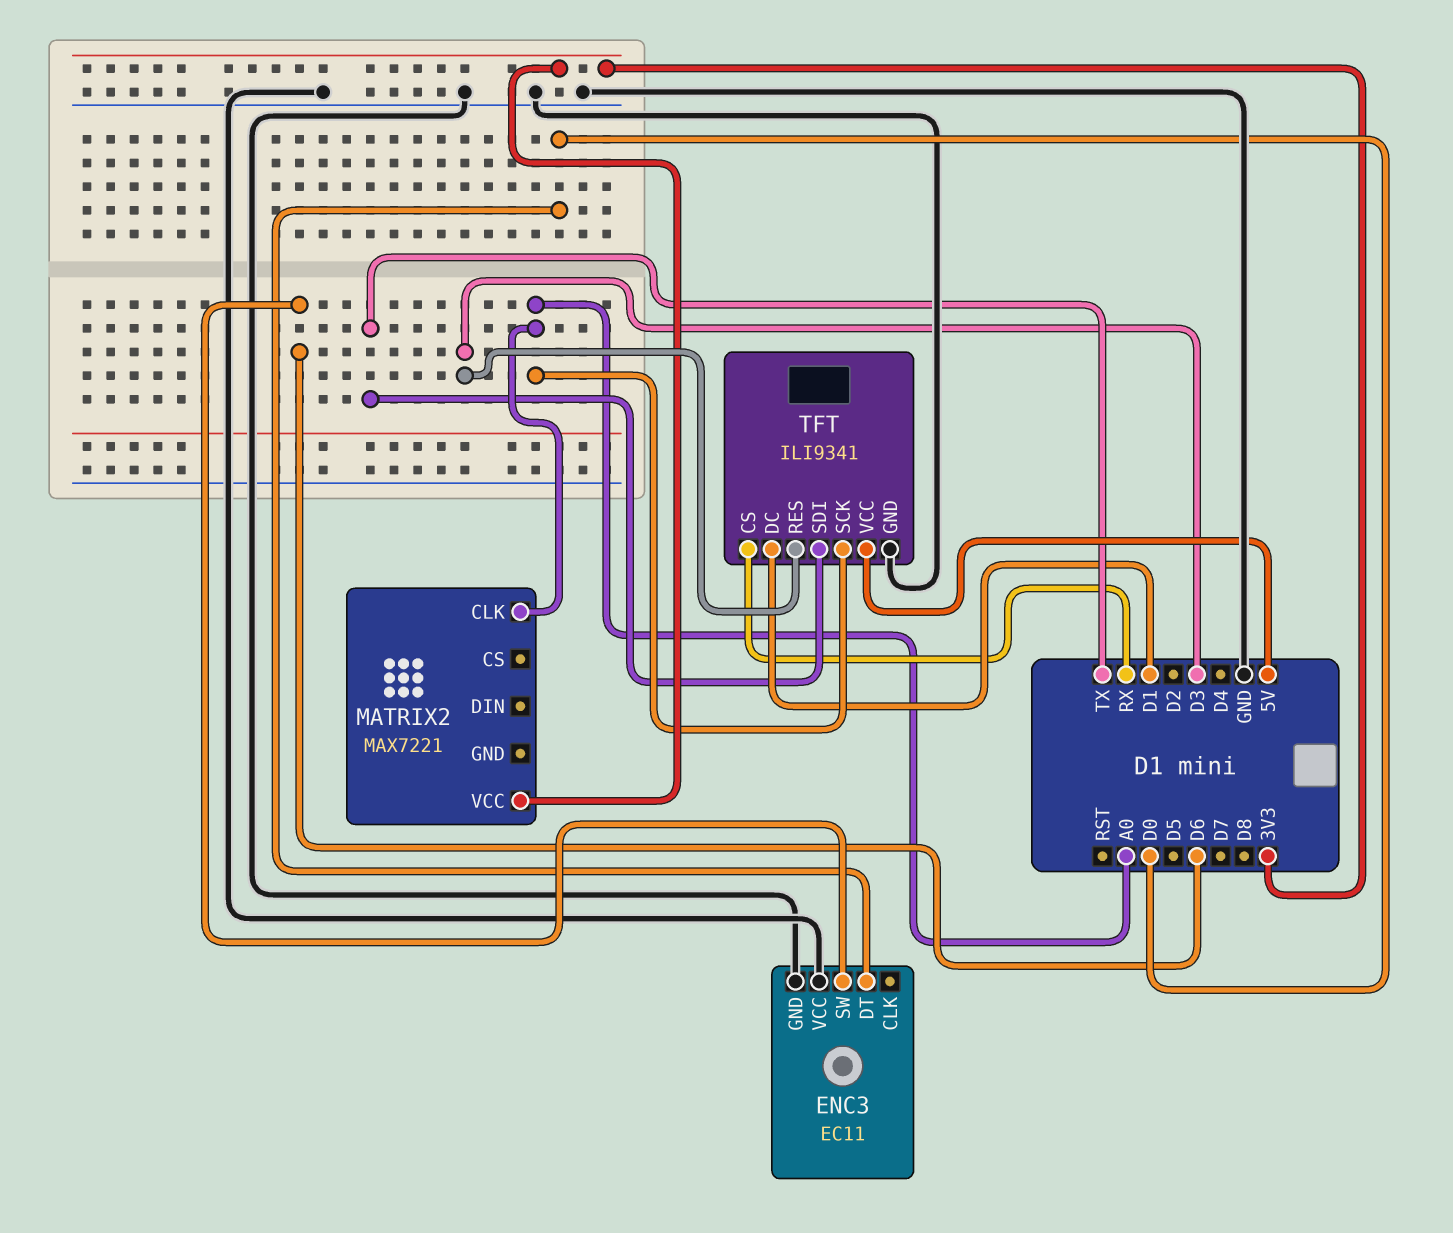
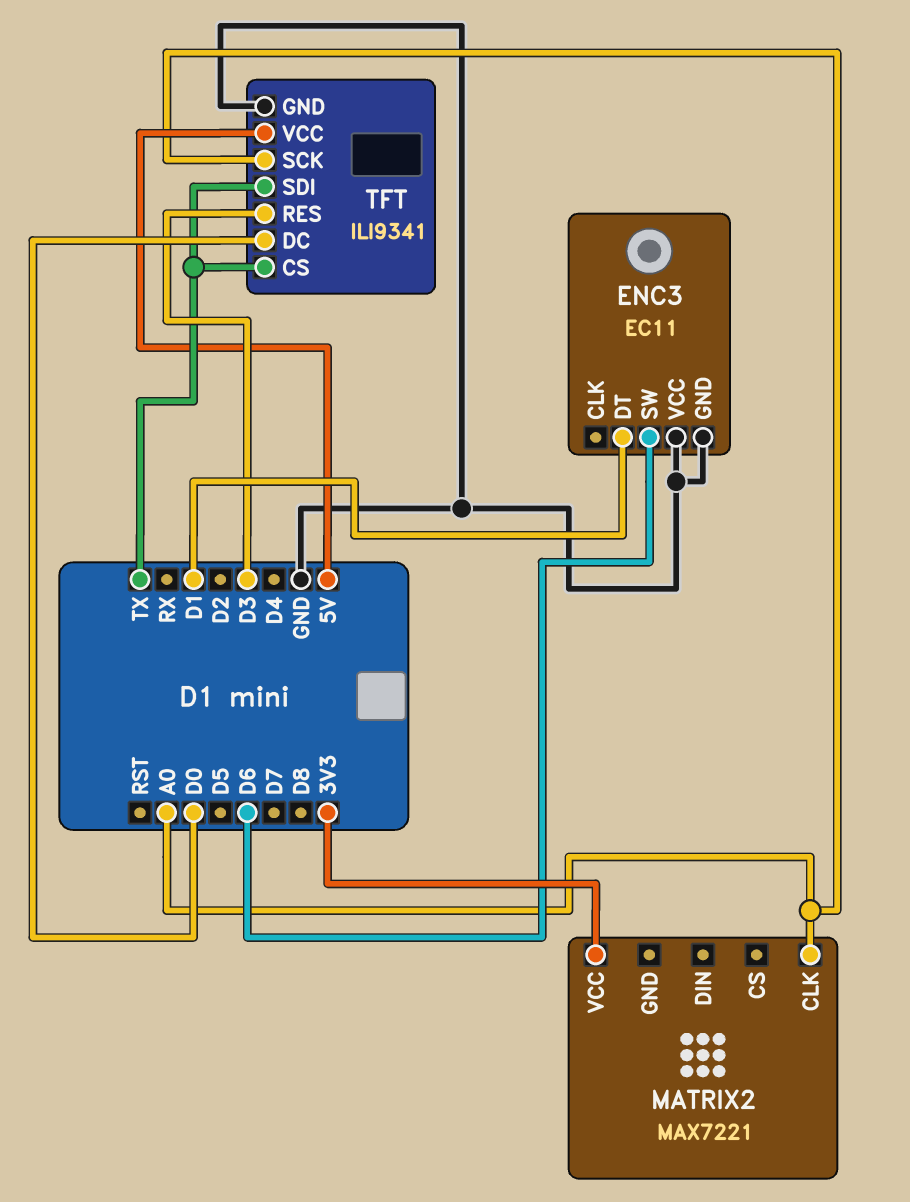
ENC3 pin DT: D0 -> D1
TFT pin CS: RX -> TX
TFT pin DC: D1 -> D0

